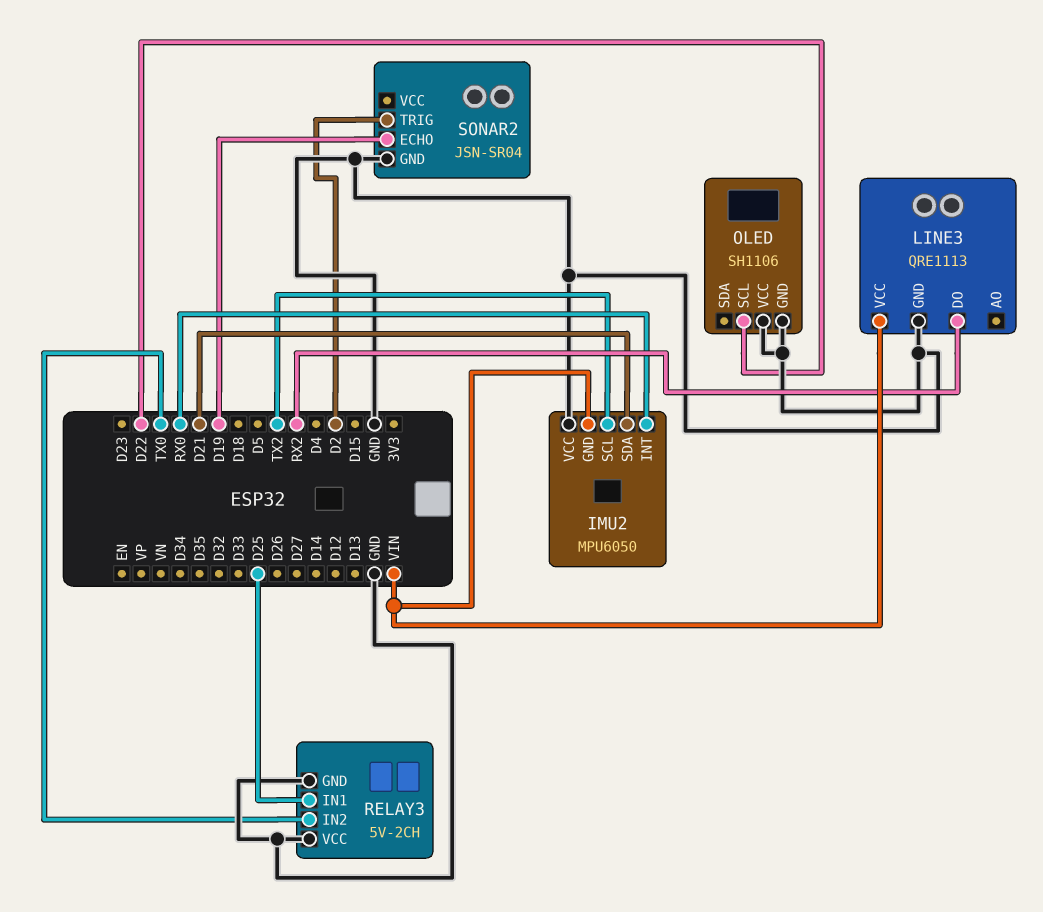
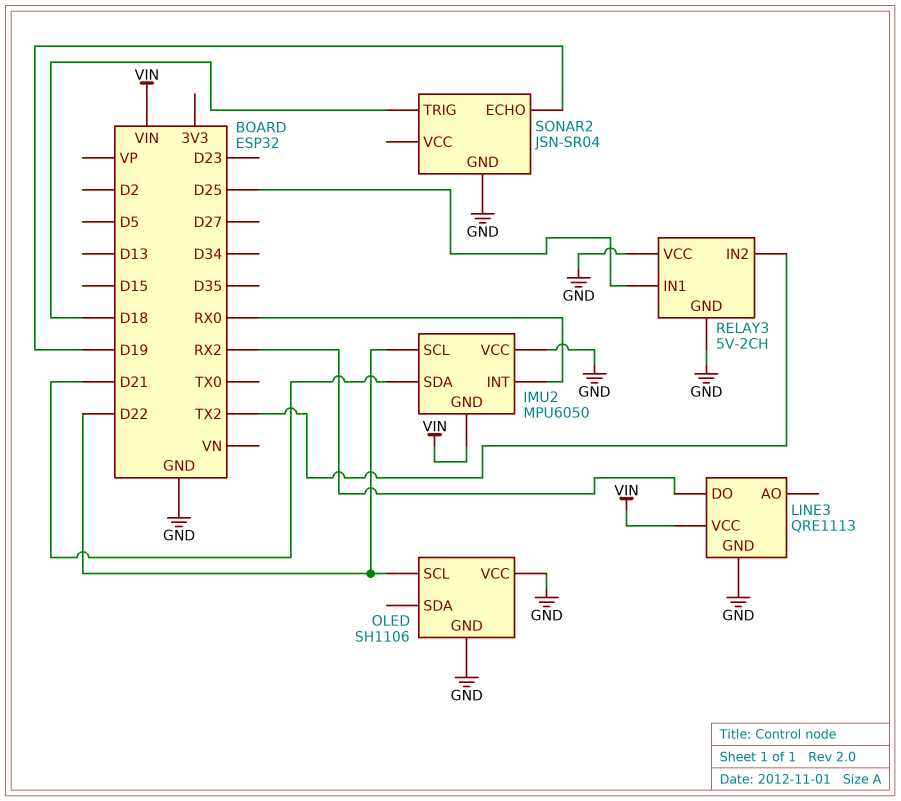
IMU2 pin SCL: TX2 -> D22
RELAY3 pin IN2: TX0 -> TX2
SONAR2 pin TRIG: D2 -> D18

